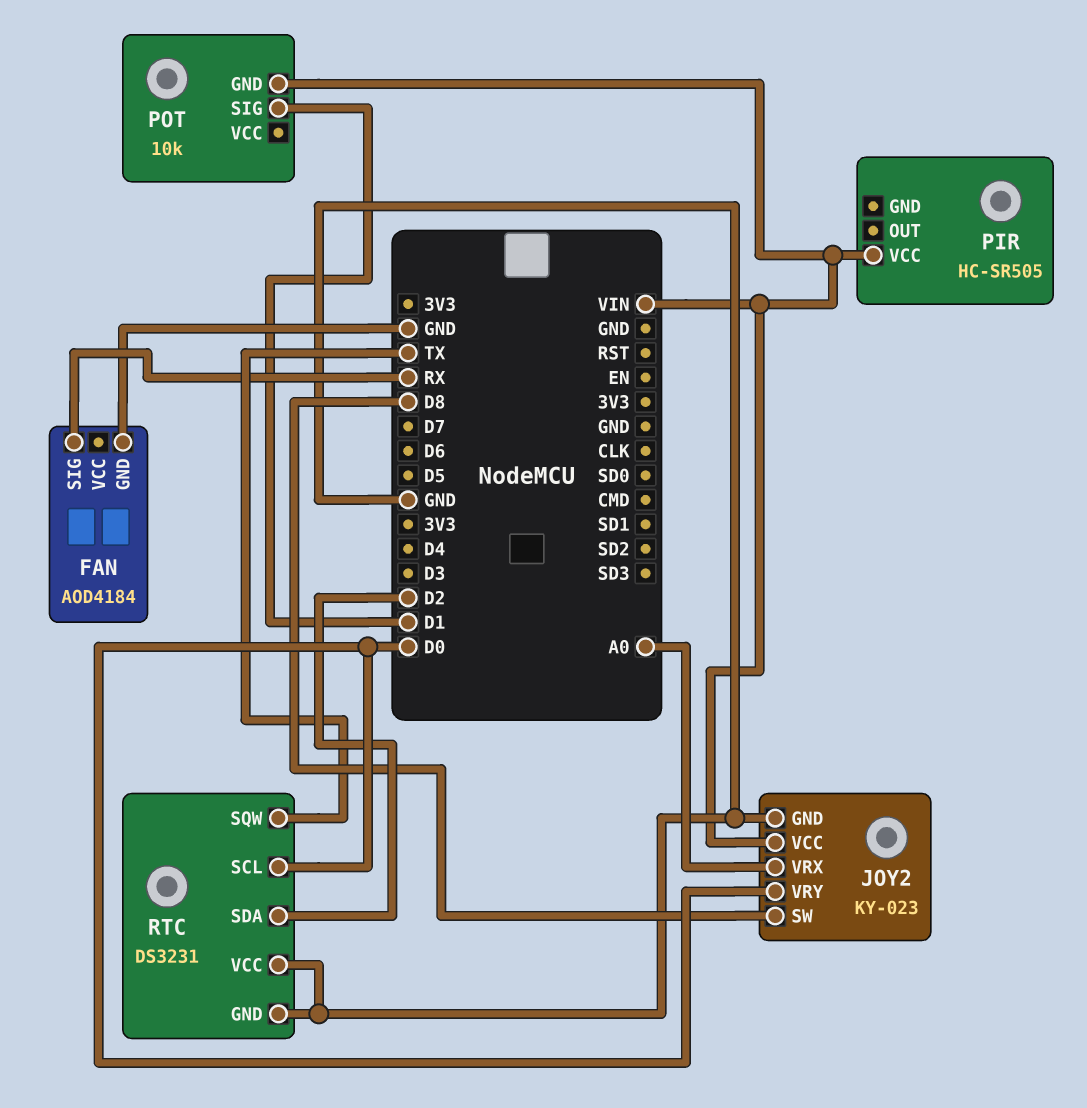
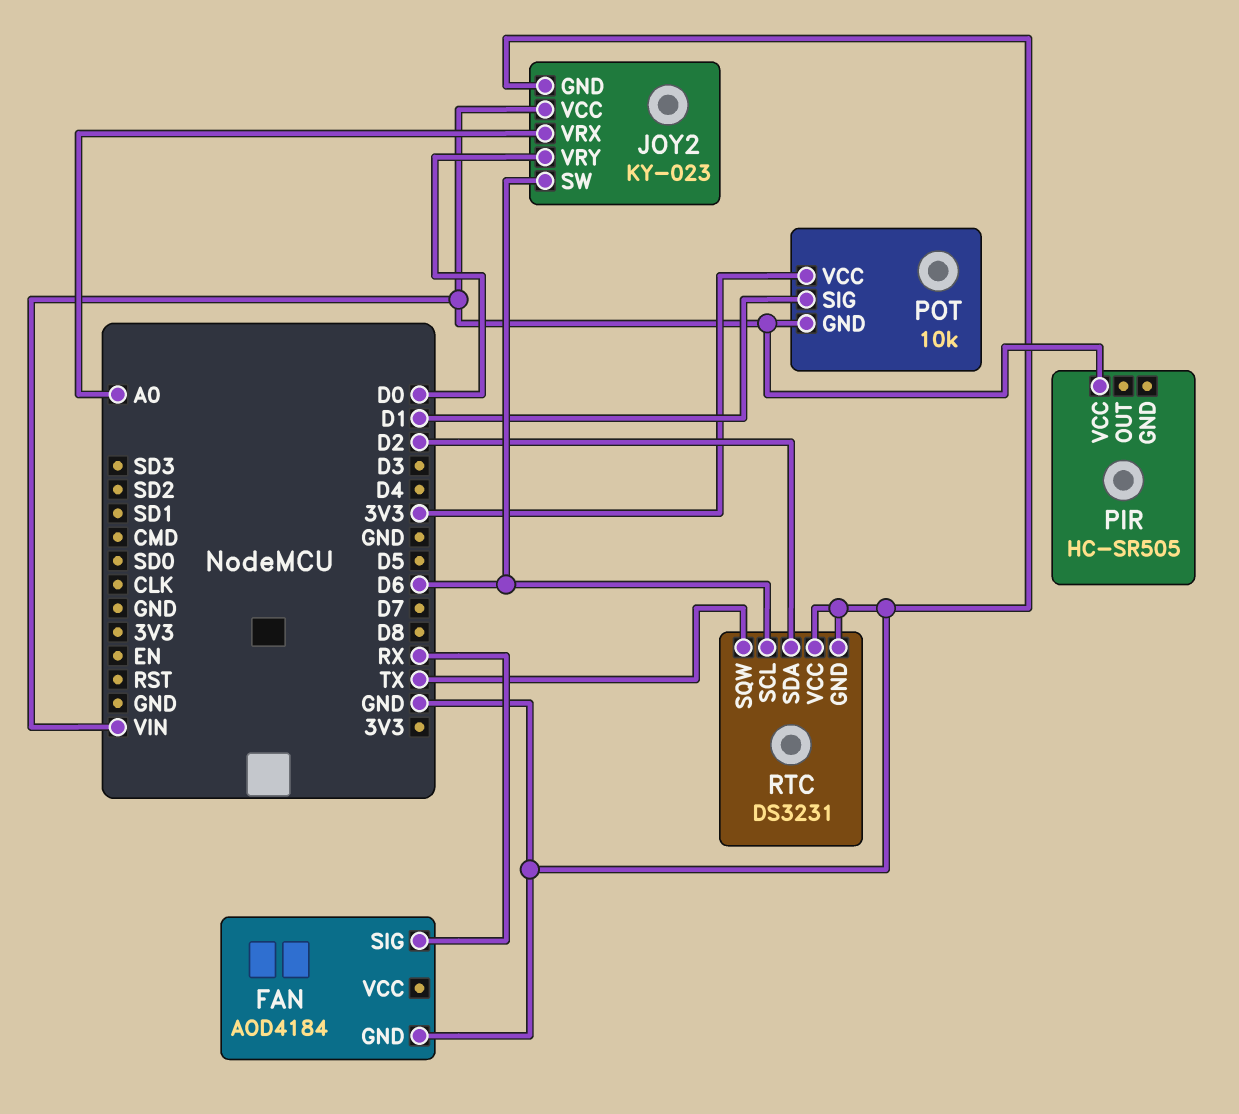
JOY2 pin SW: D8 -> D6
POT pin VCC: none -> 3V3
RTC pin SCL: D0 -> D6

